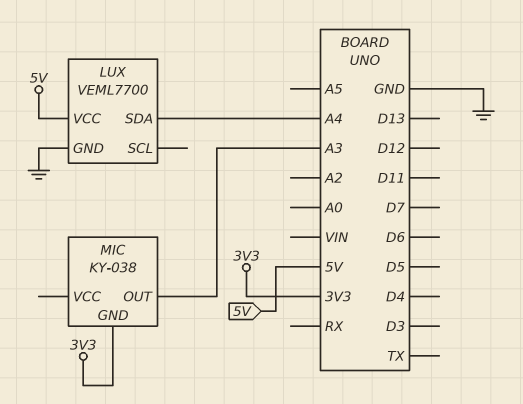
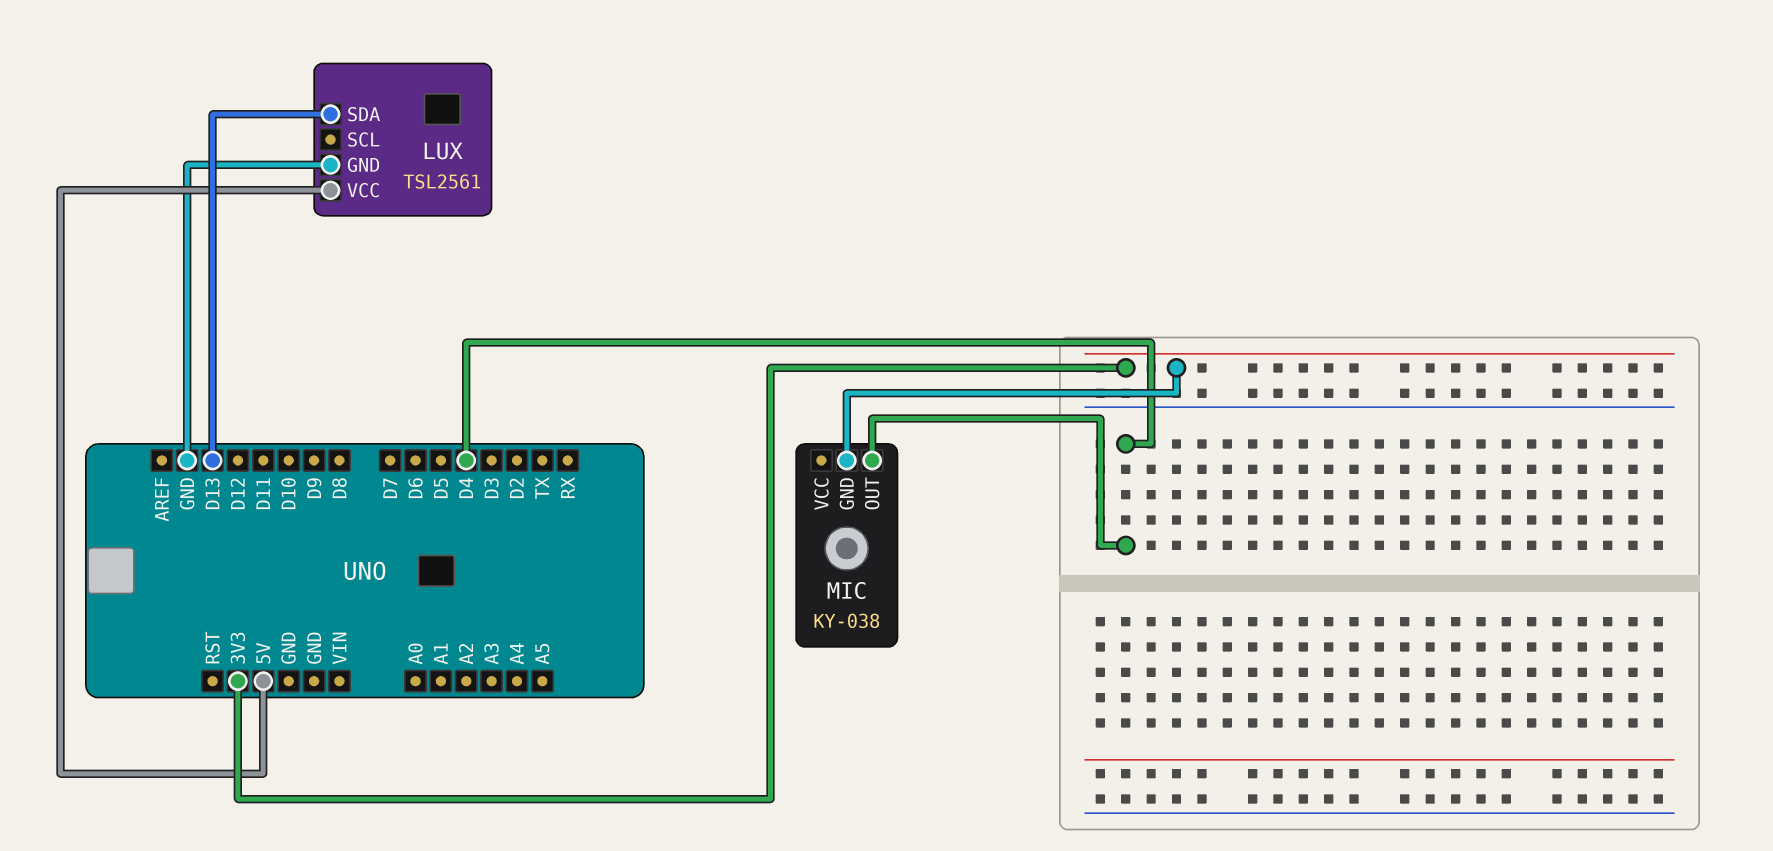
LUX: VEML7700 -> TSL2561
LUX pin SDA: A4 -> D13
MIC pin OUT: A3 -> D4

